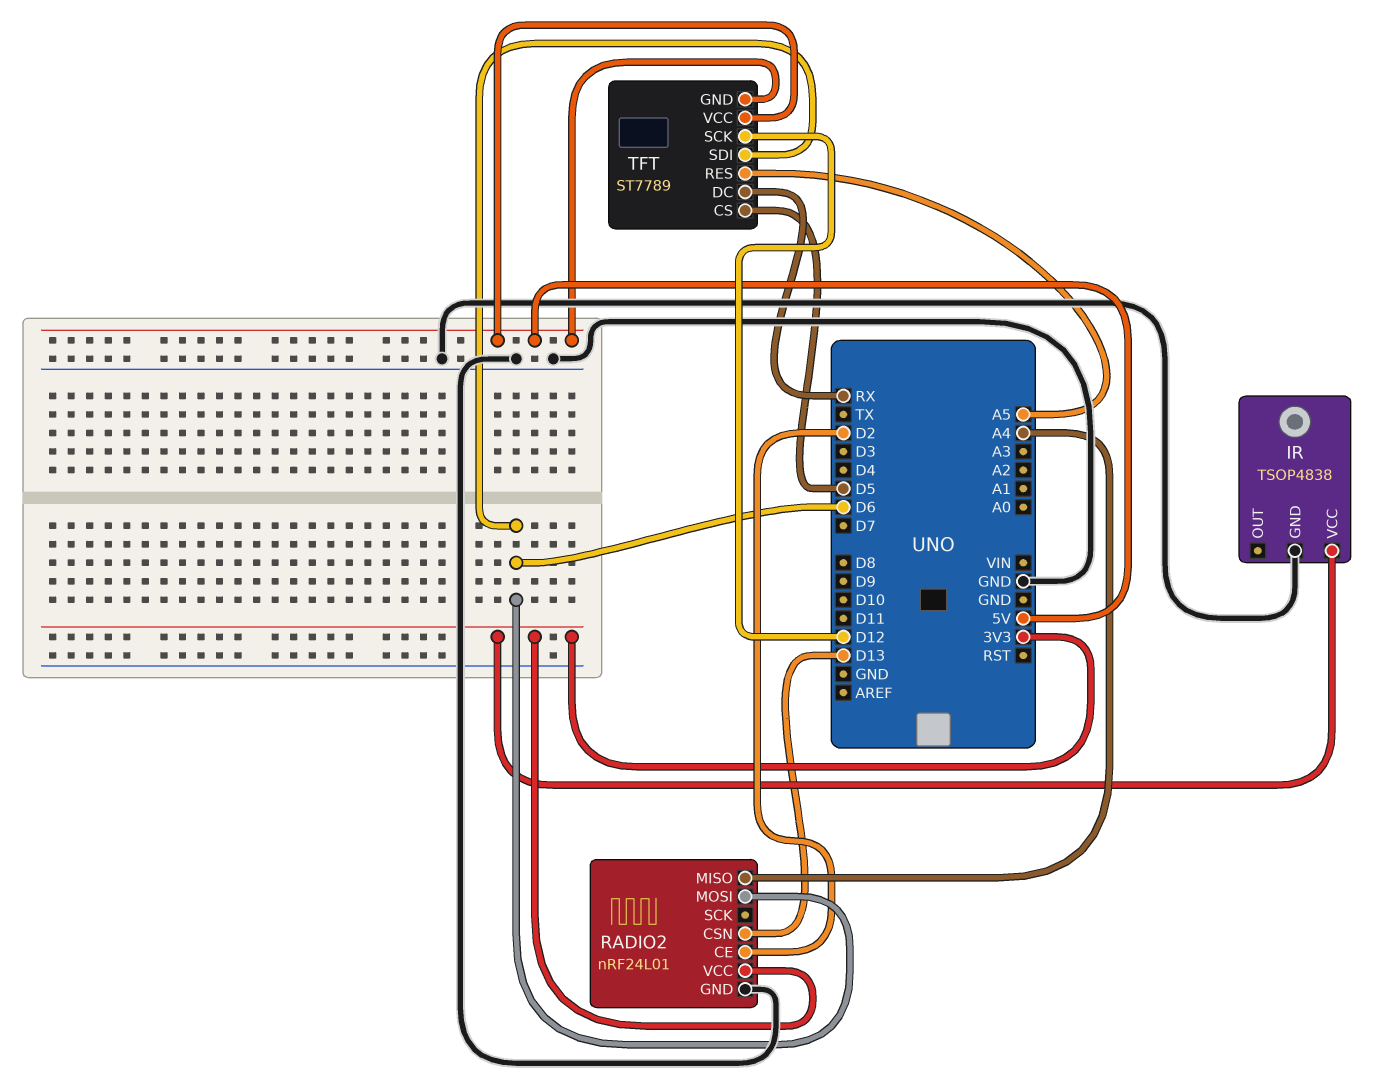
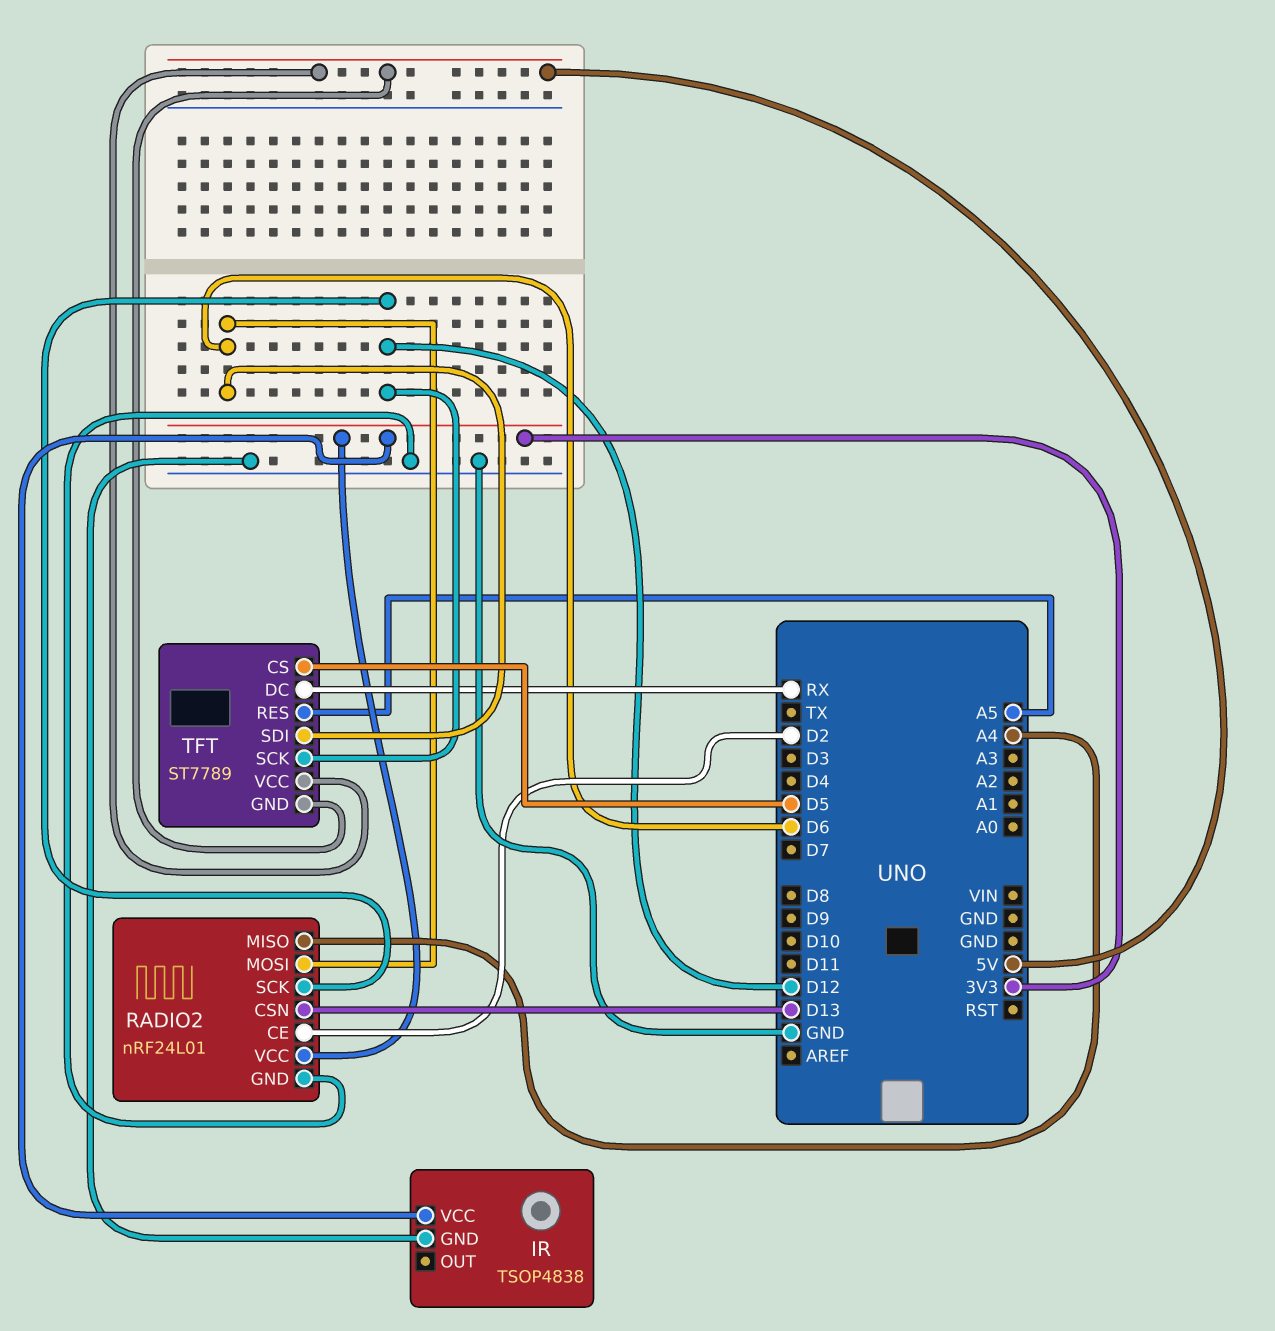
RADIO2 pin SCK: none -> D12

